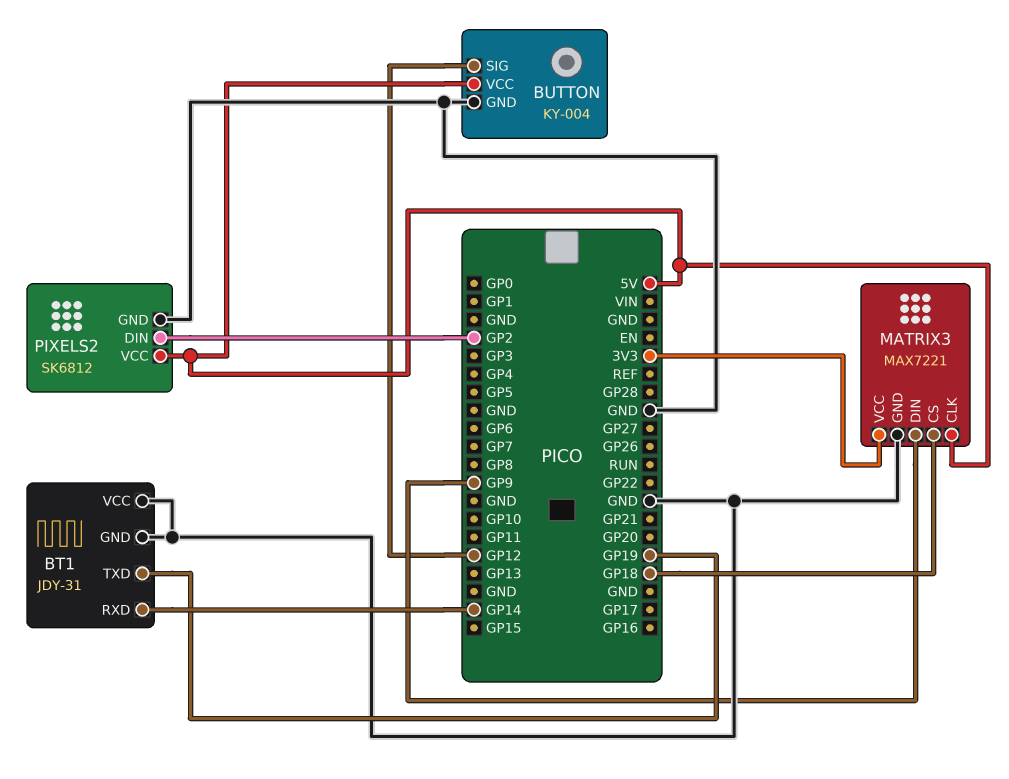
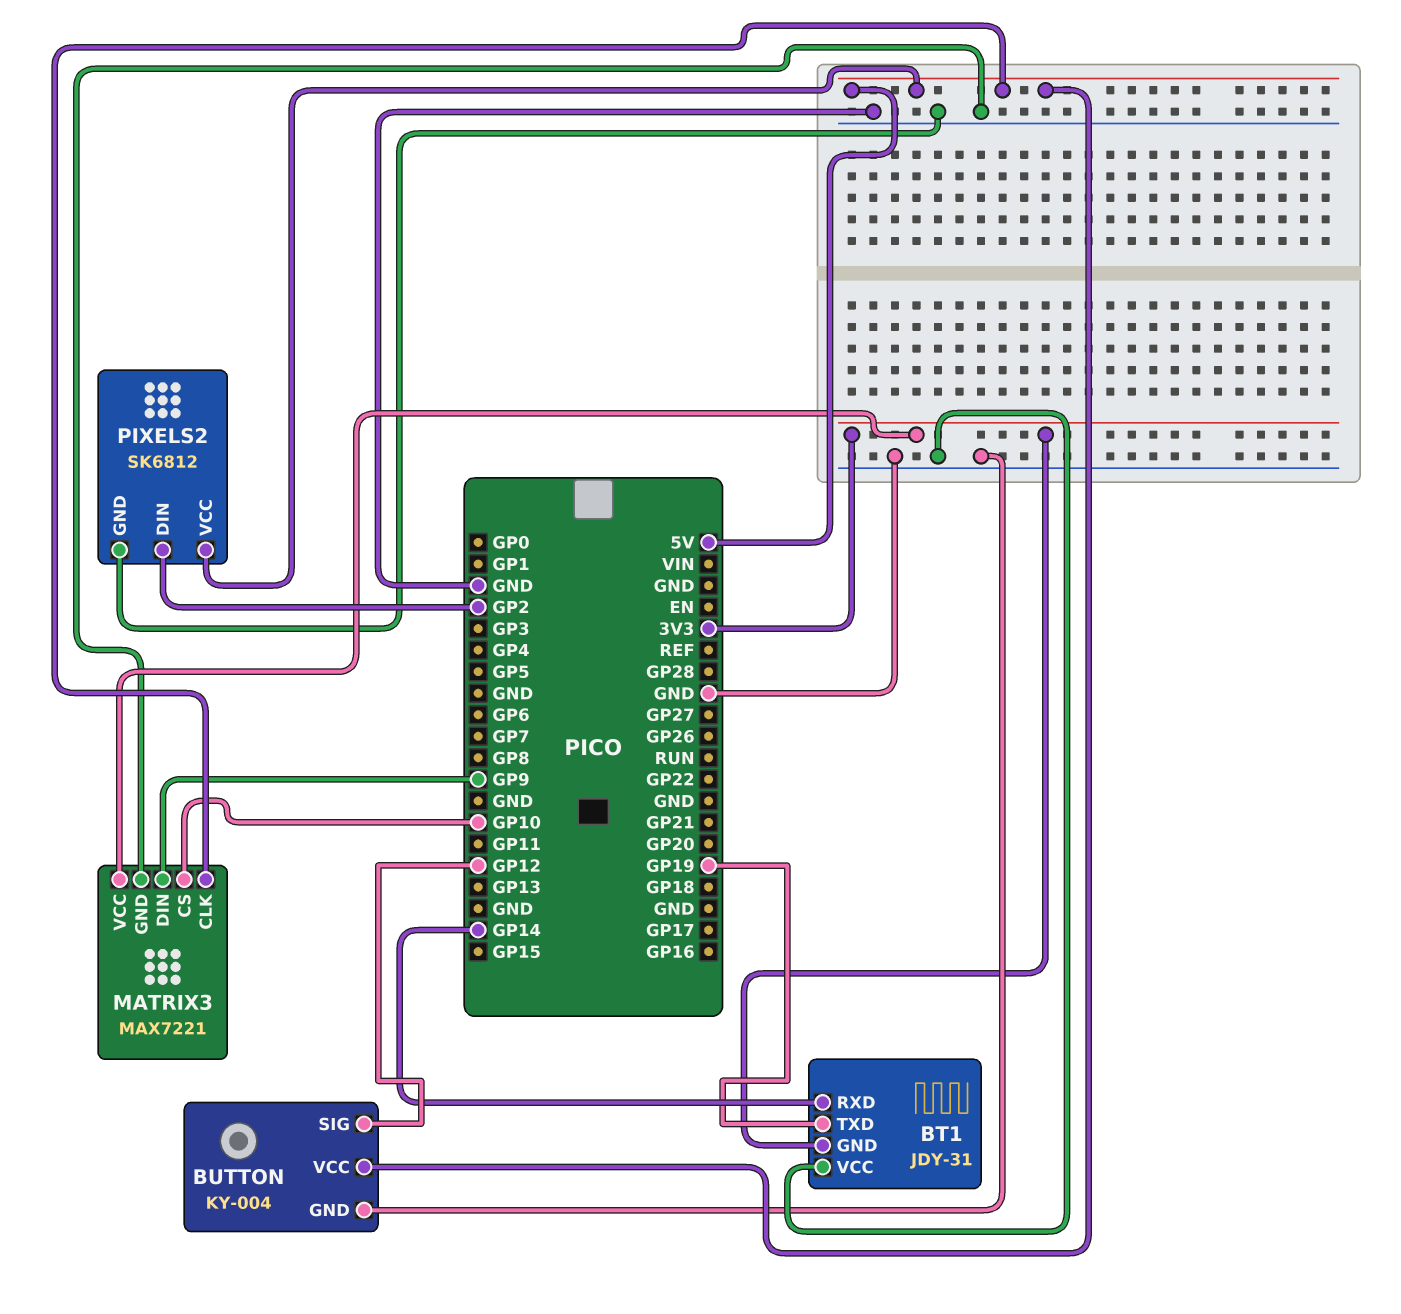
BT1 pin GND: GND -> 3V3
MATRIX3 pin CS: GP18 -> GP10

